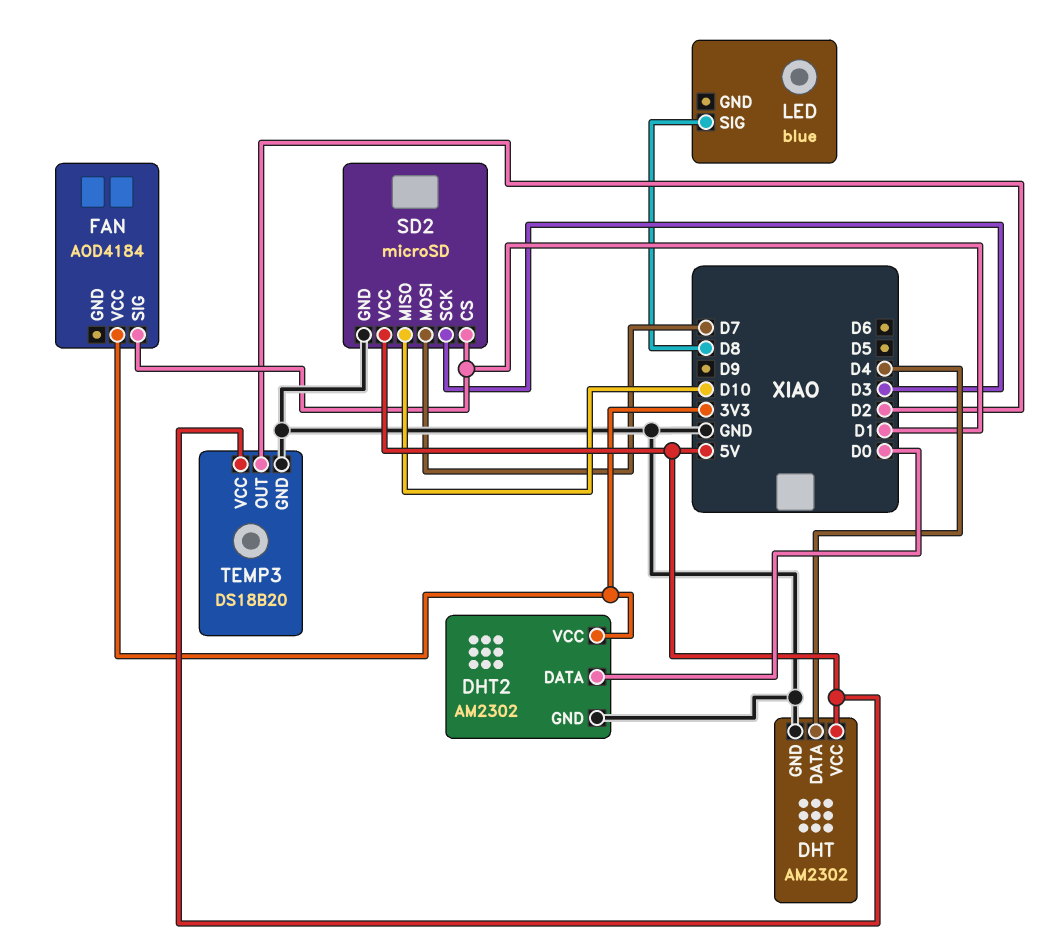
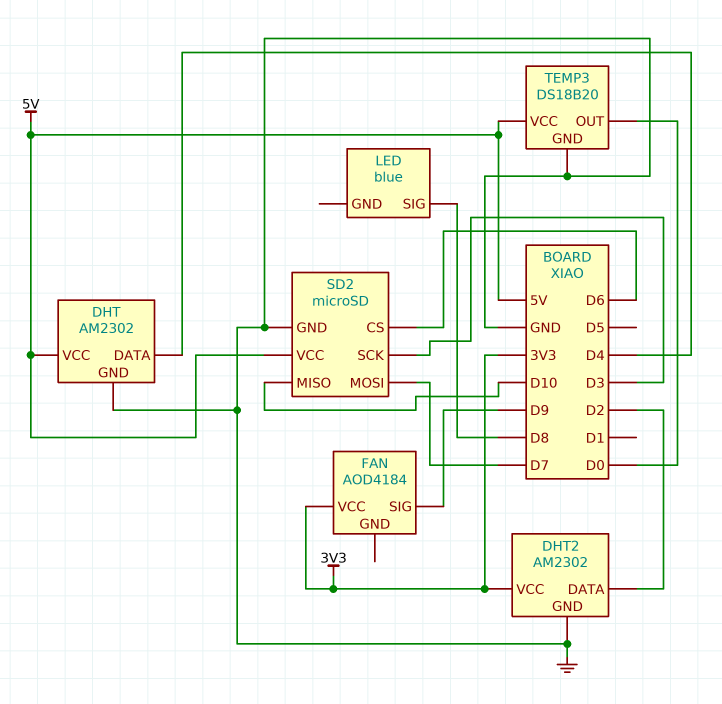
DHT2 pin DATA: D0 -> D2
FAN pin SIG: D1 -> D9
SD2 pin CS: D1 -> D6
TEMP3 pin OUT: D2 -> D0

